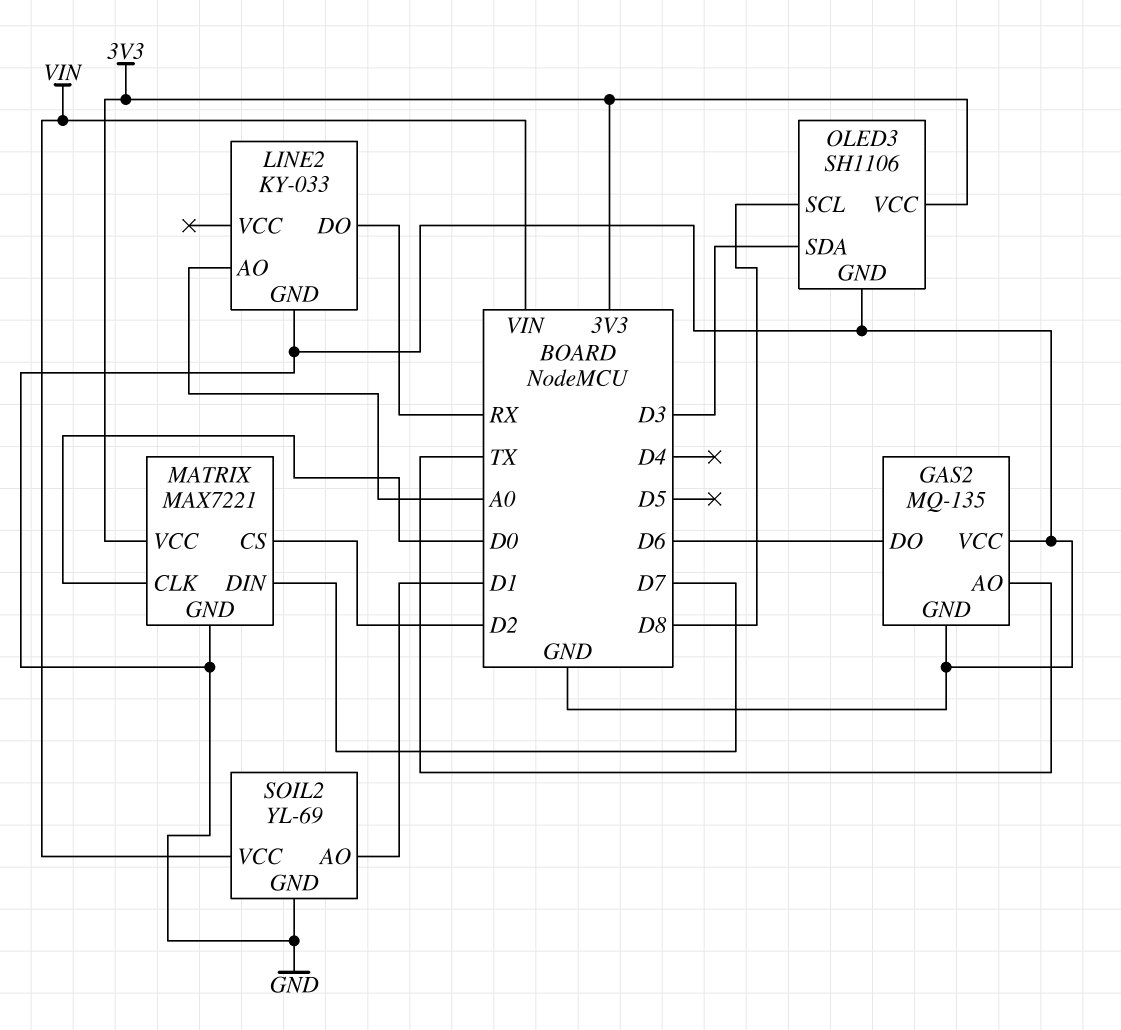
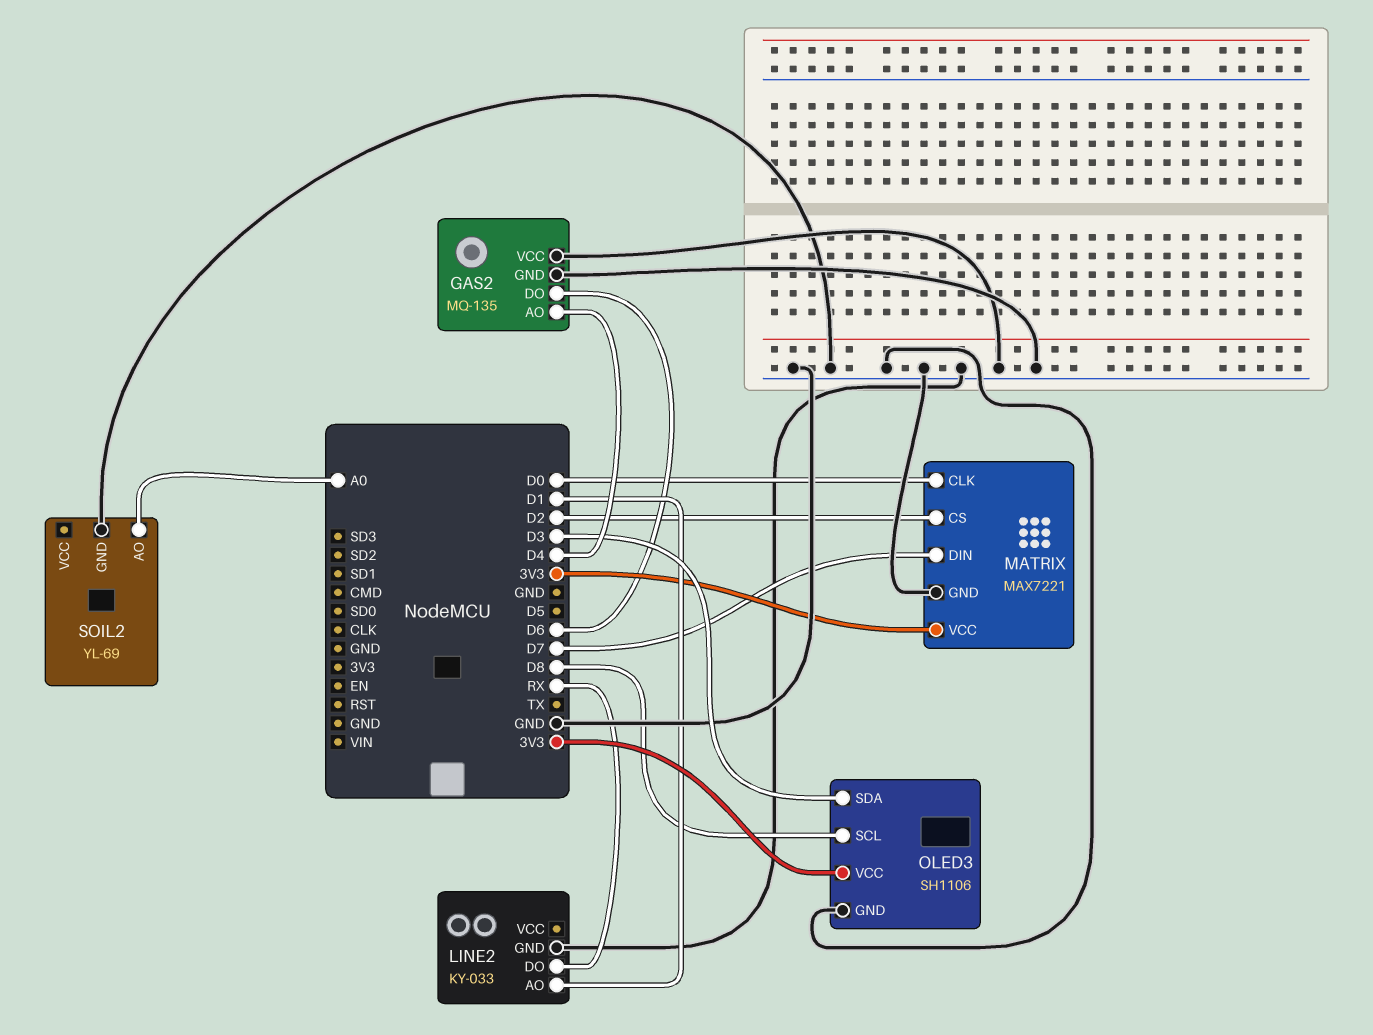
GAS2 pin AO: TX -> D4
LINE2 pin AO: A0 -> D1
SOIL2 pin AO: D1 -> A0
SOIL2 pin VCC: VIN -> none

